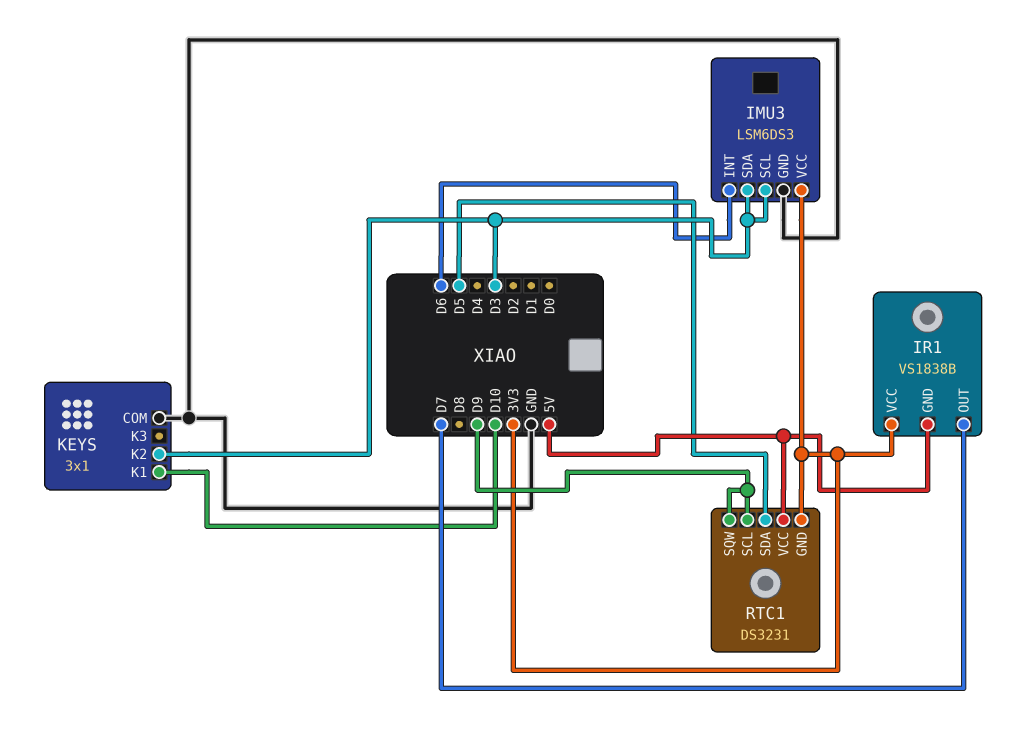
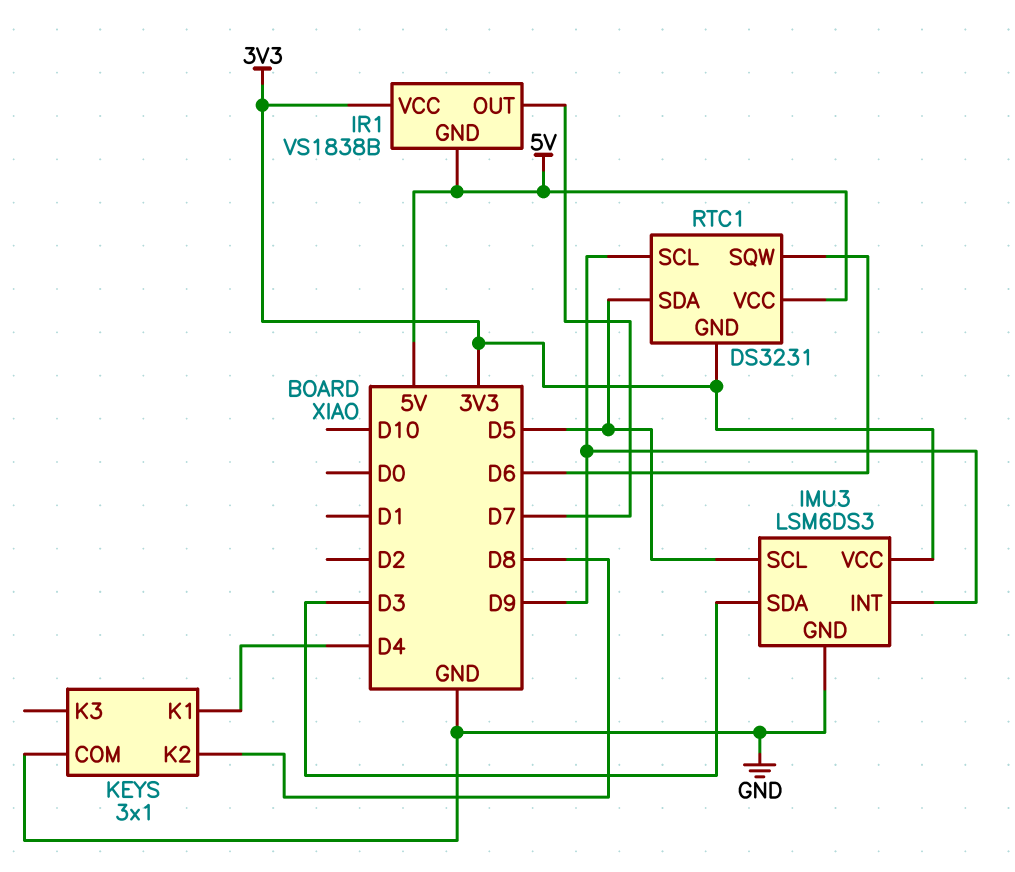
IMU3 pin INT: D6 -> D9
IMU3 pin SCL: D3 -> D5
KEYS pin K1: D10 -> D4
KEYS pin K2: D3 -> D8
RTC1 pin SQW: D9 -> D6

